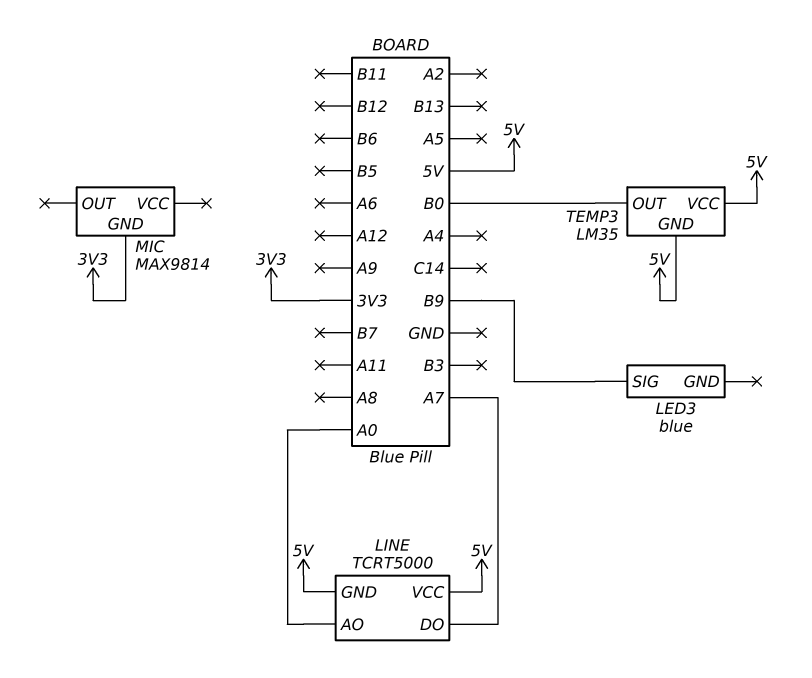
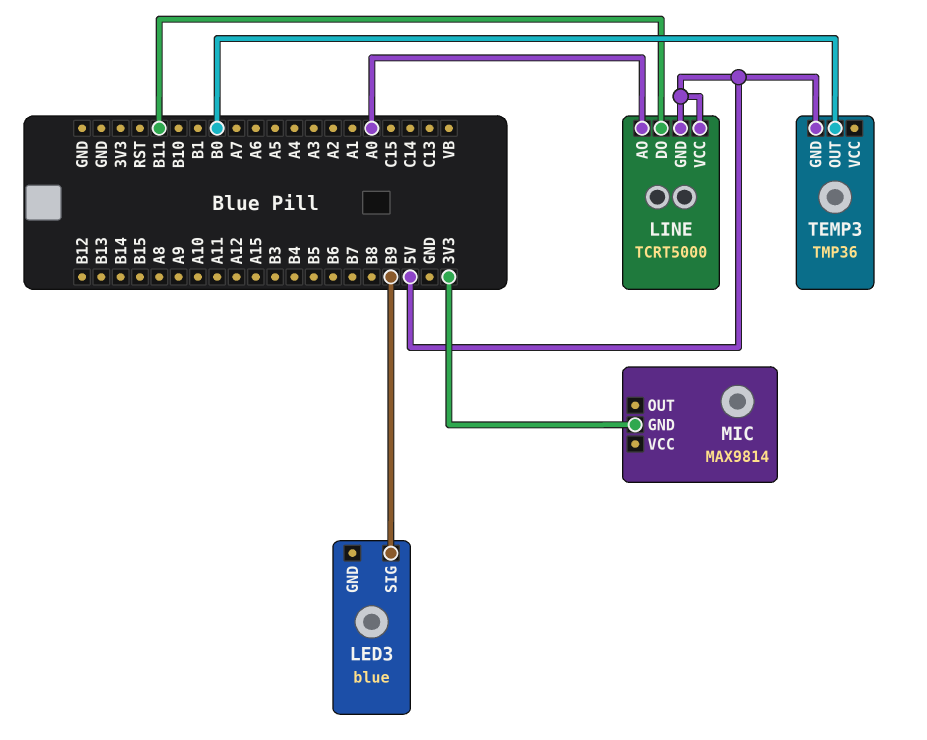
LINE pin DO: A7 -> B11
TEMP3: LM35 -> TMP36
TEMP3 pin VCC: 5V -> none

